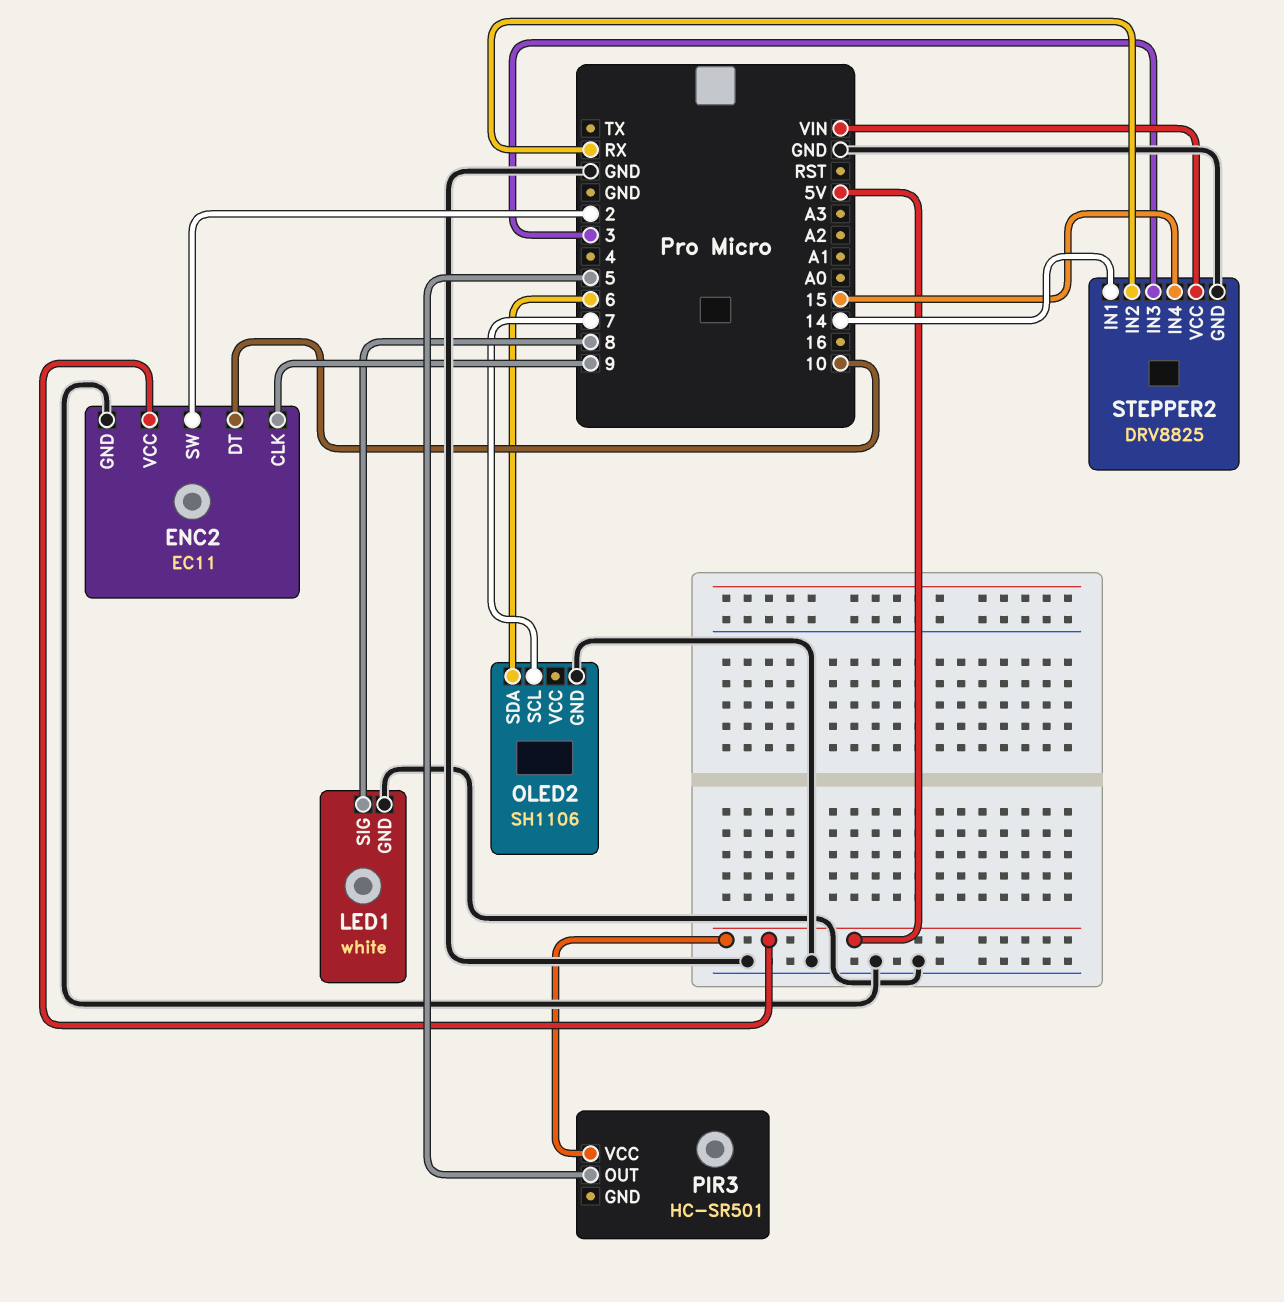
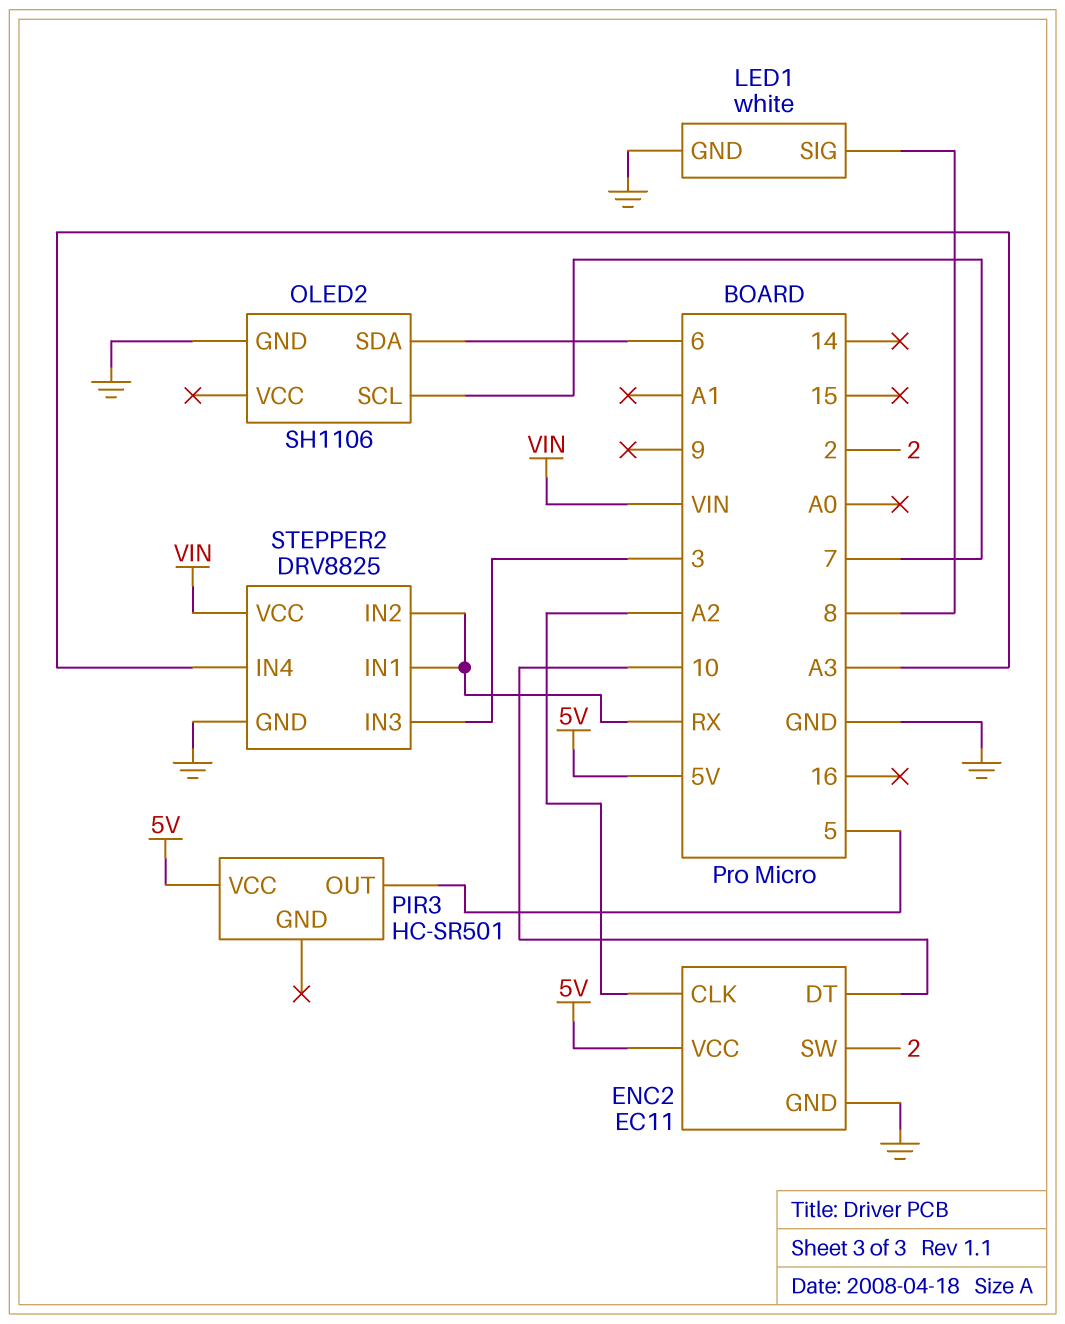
ENC2 pin CLK: 9 -> A2
STEPPER2 pin IN1: 14 -> RX
STEPPER2 pin IN4: 15 -> A3

